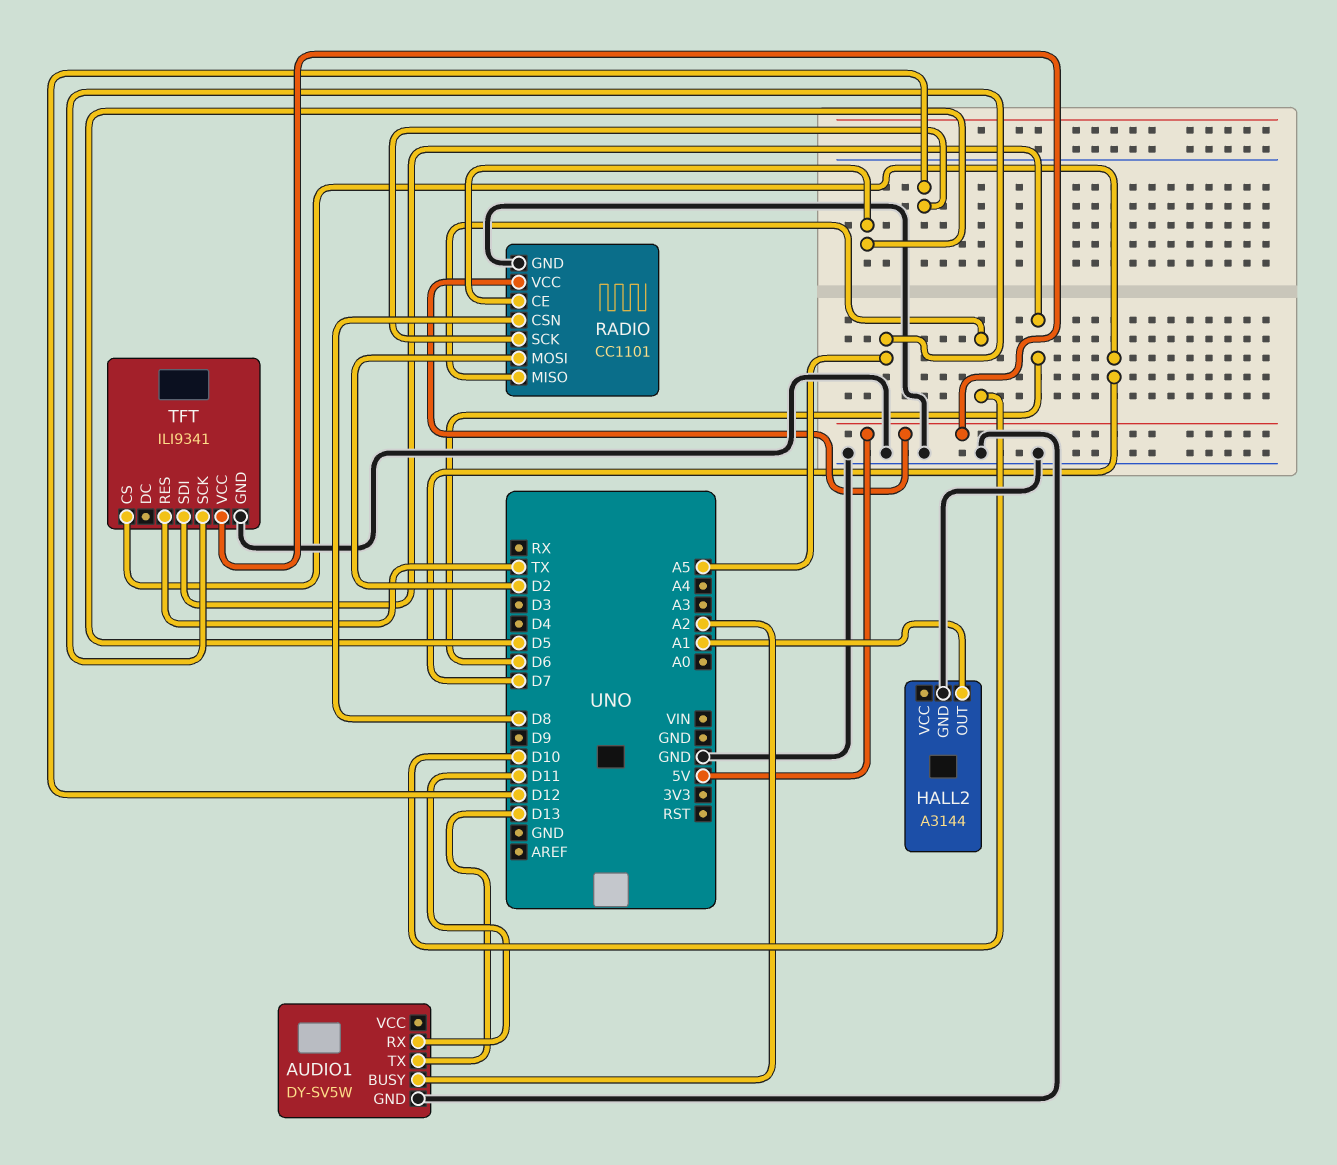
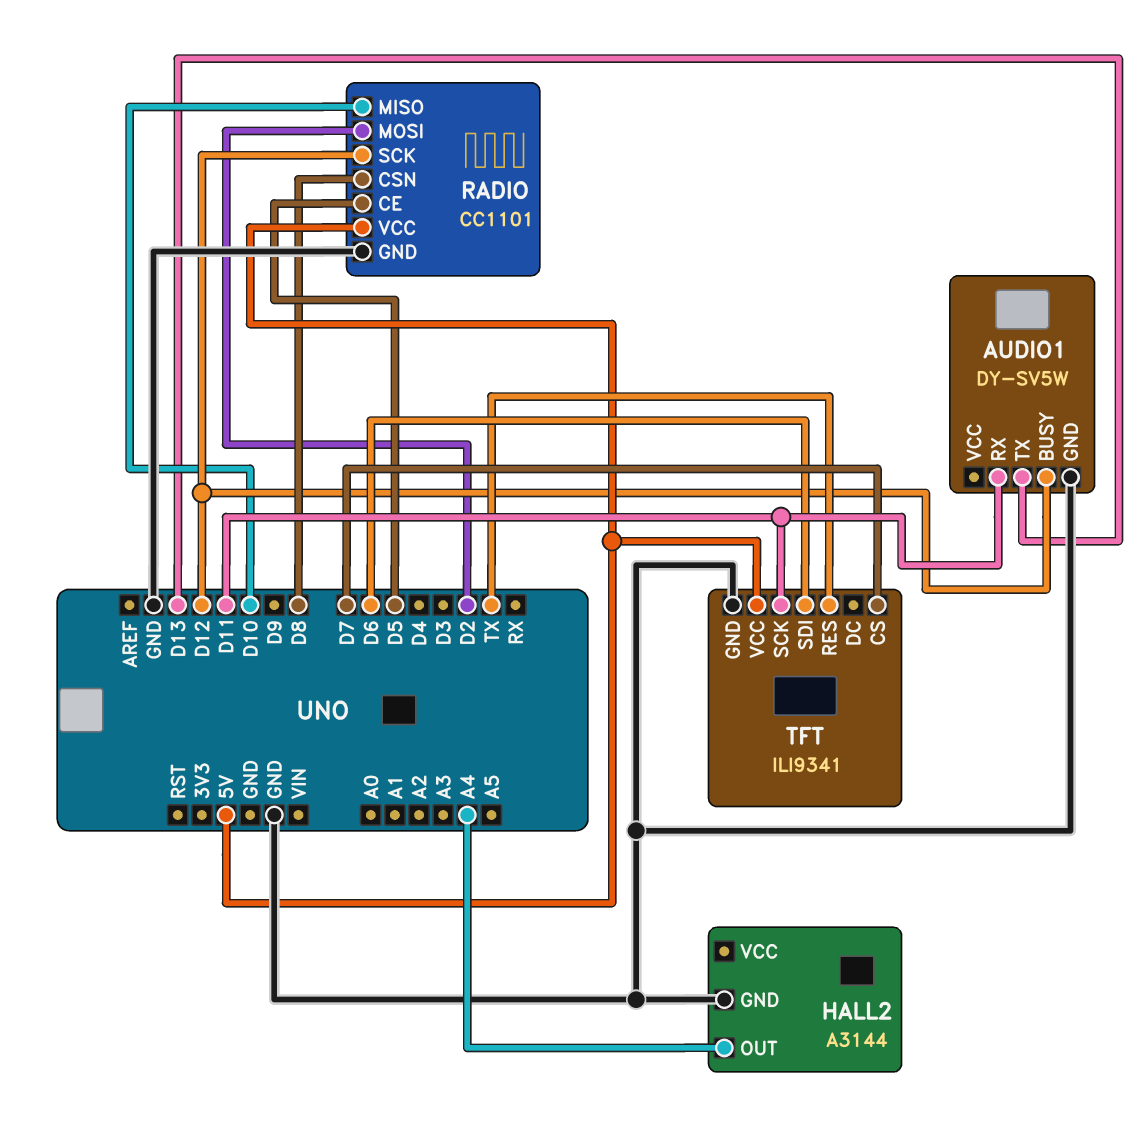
AUDIO1 pin BUSY: A2 -> D12
HALL2 pin OUT: A1 -> A4
TFT pin SCK: A5 -> D11

